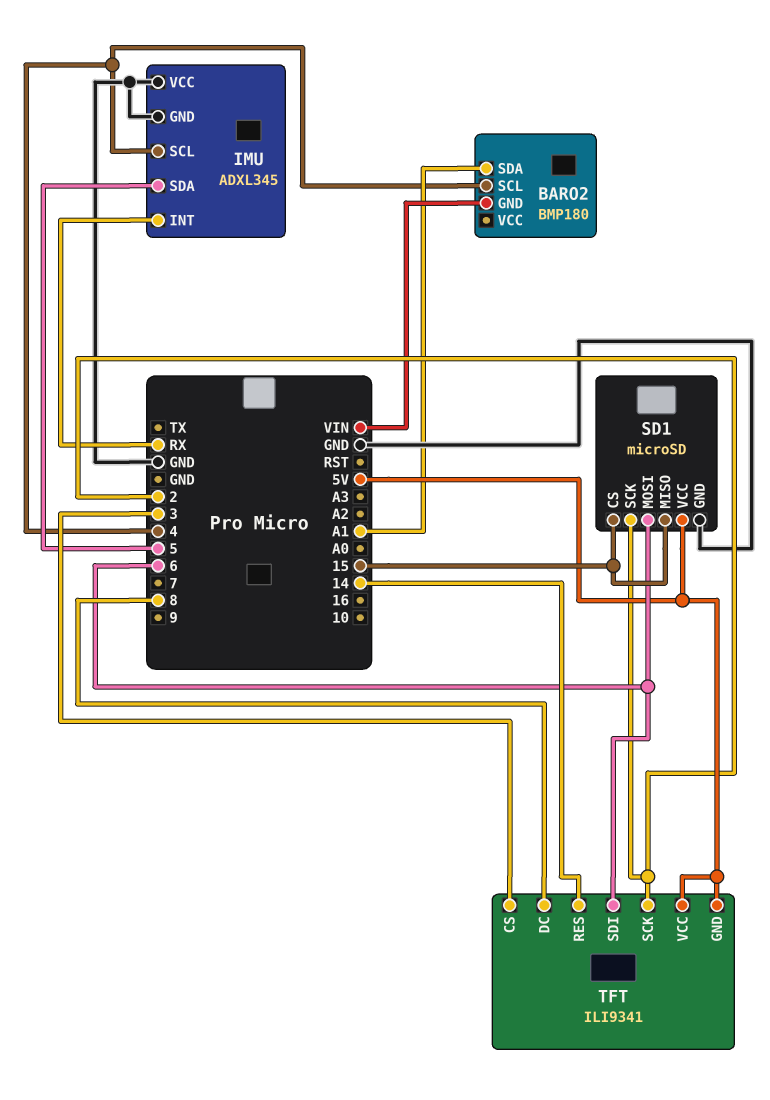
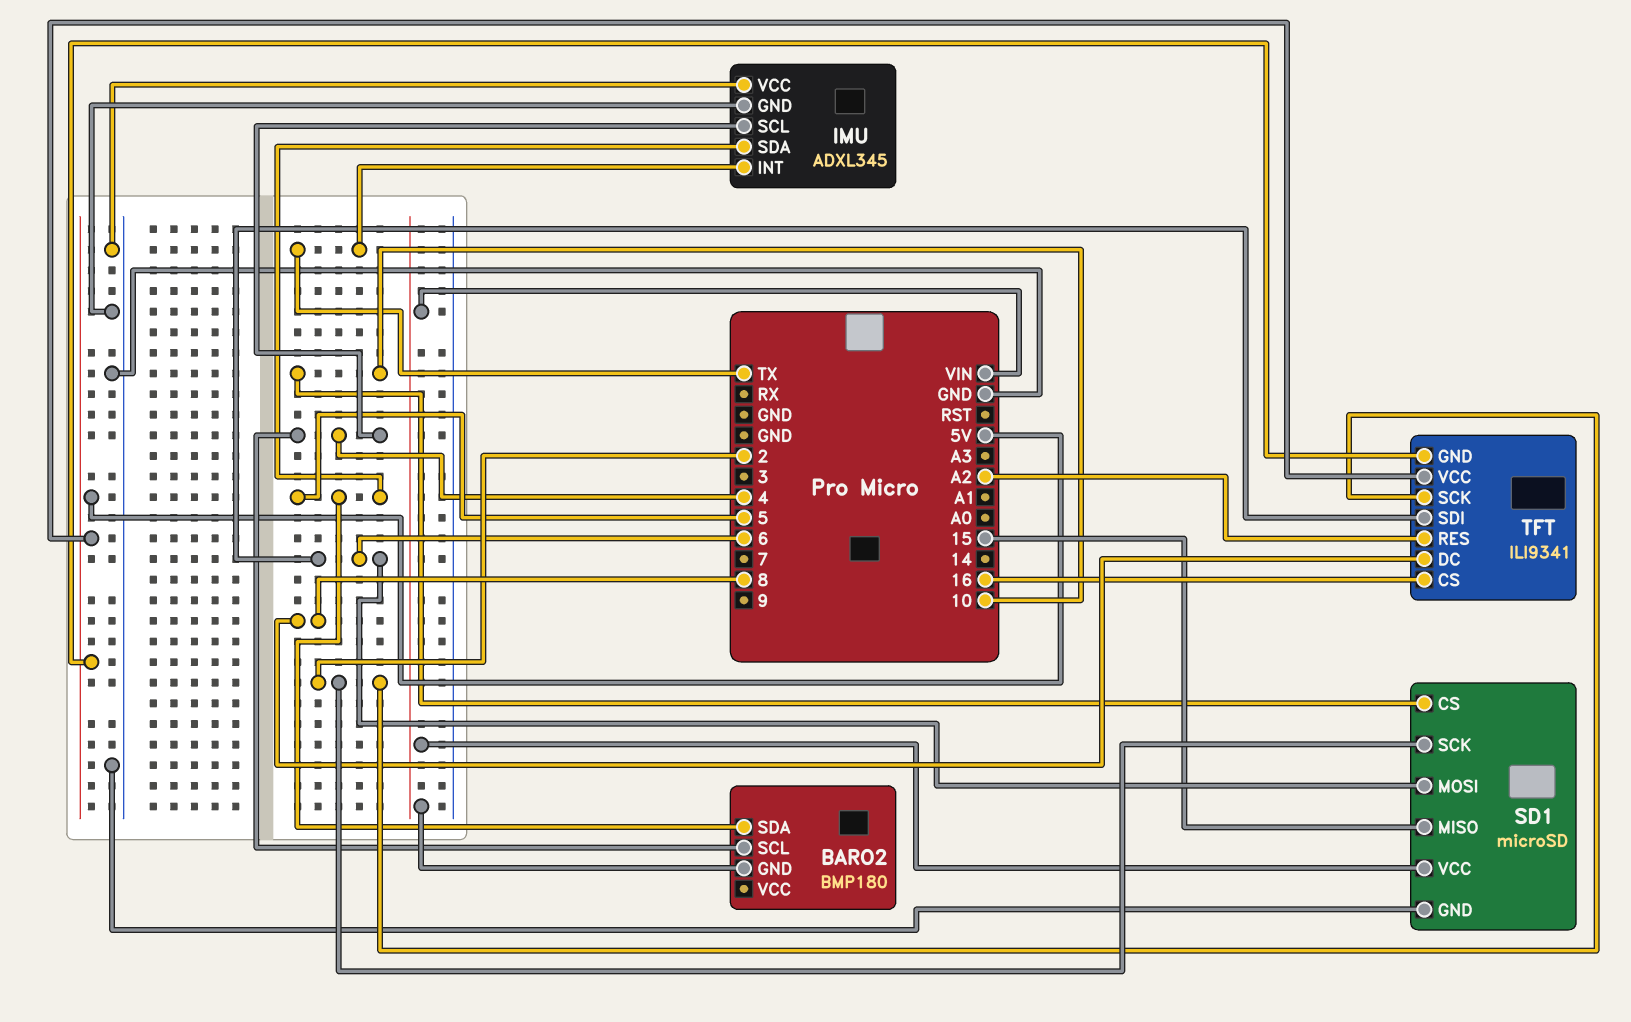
BARO2 pin SDA: A1 -> 5
IMU pin INT: RX -> TX
SD1 pin CS: 15 -> 10
SD1 pin VCC: 5V -> VIN
TFT pin CS: 3 -> 16
TFT pin RES: 14 -> A2

